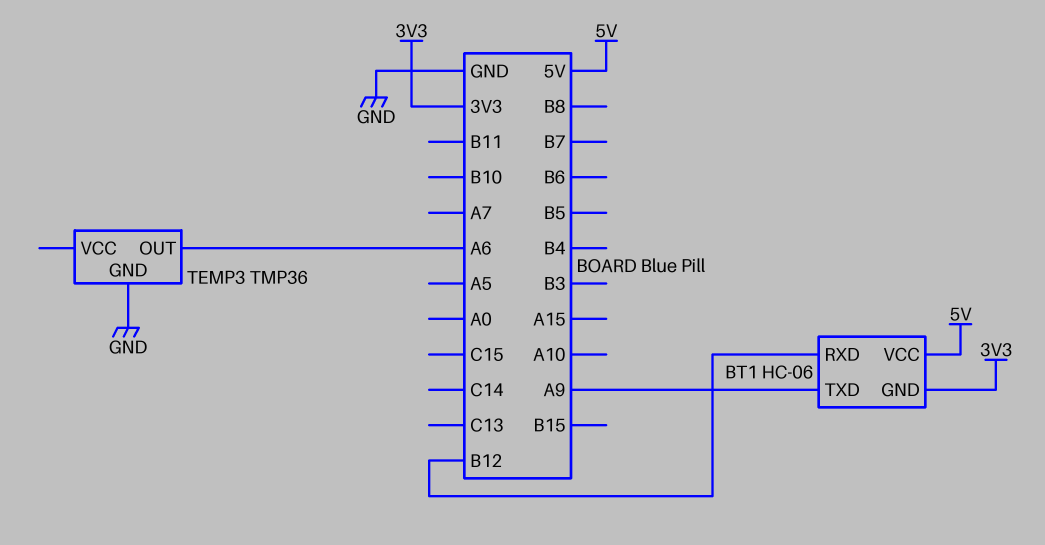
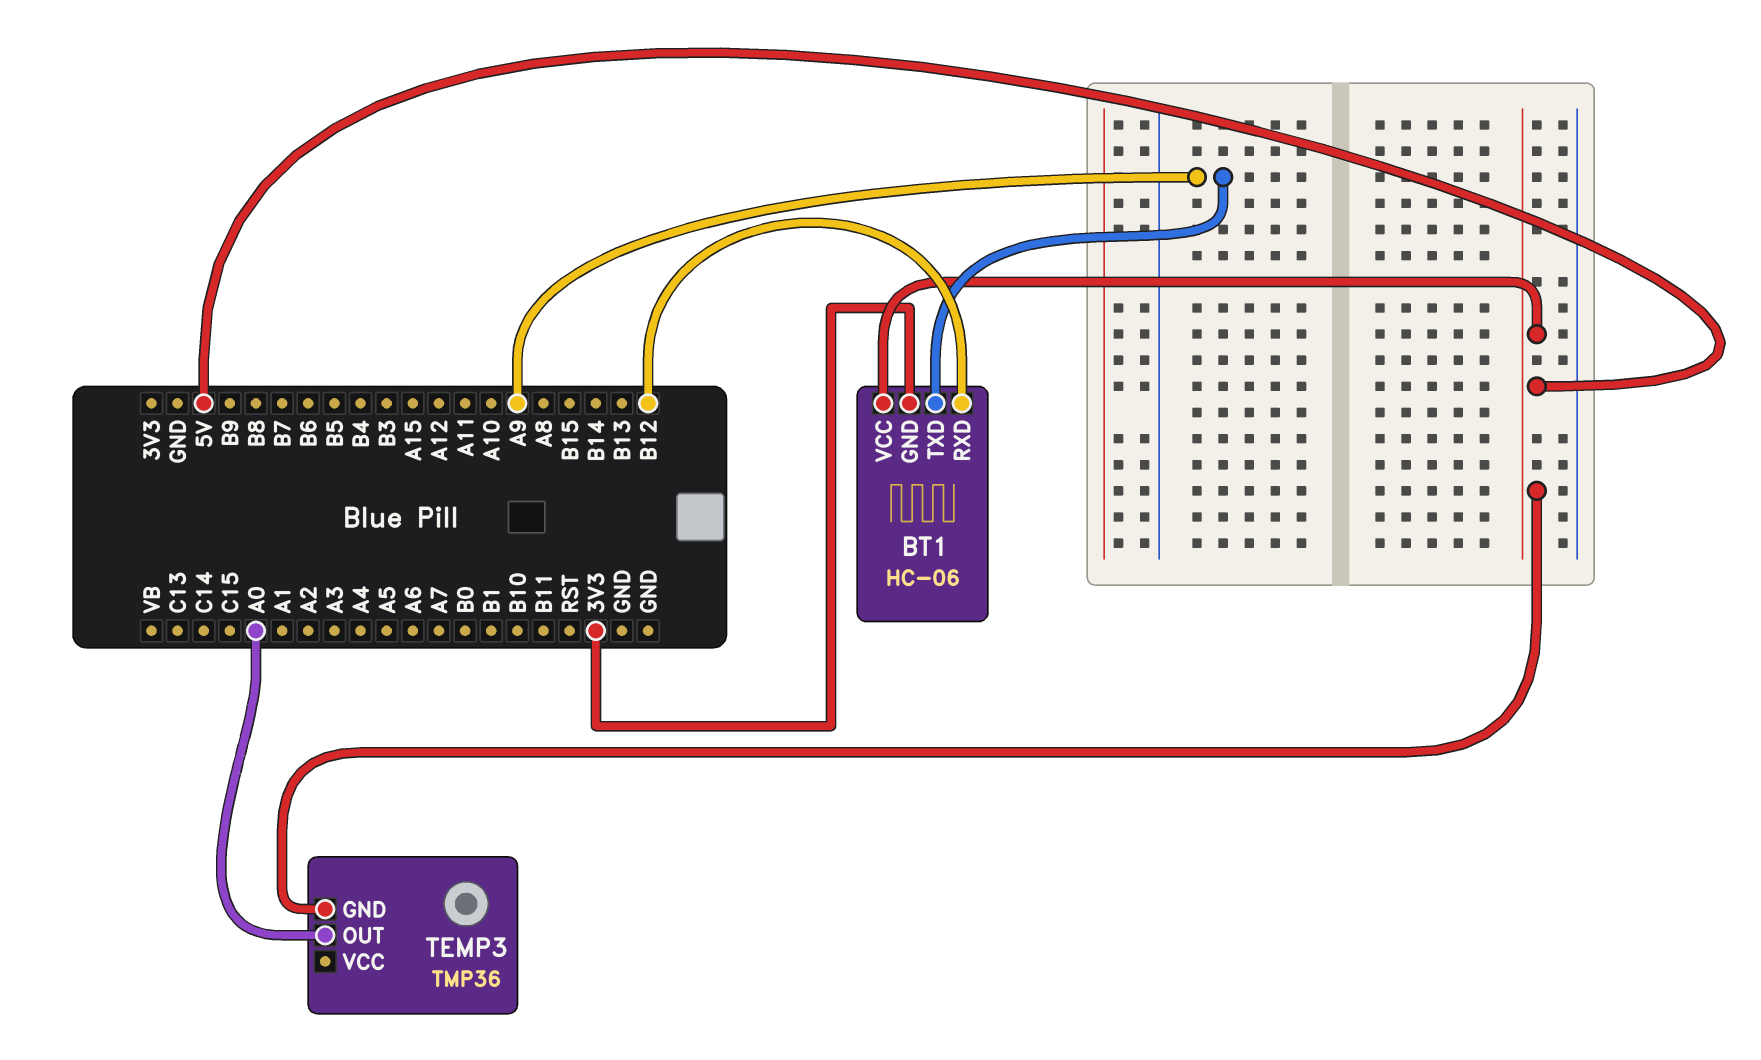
TEMP3 pin GND: GND -> 5V
TEMP3 pin OUT: A6 -> A0

